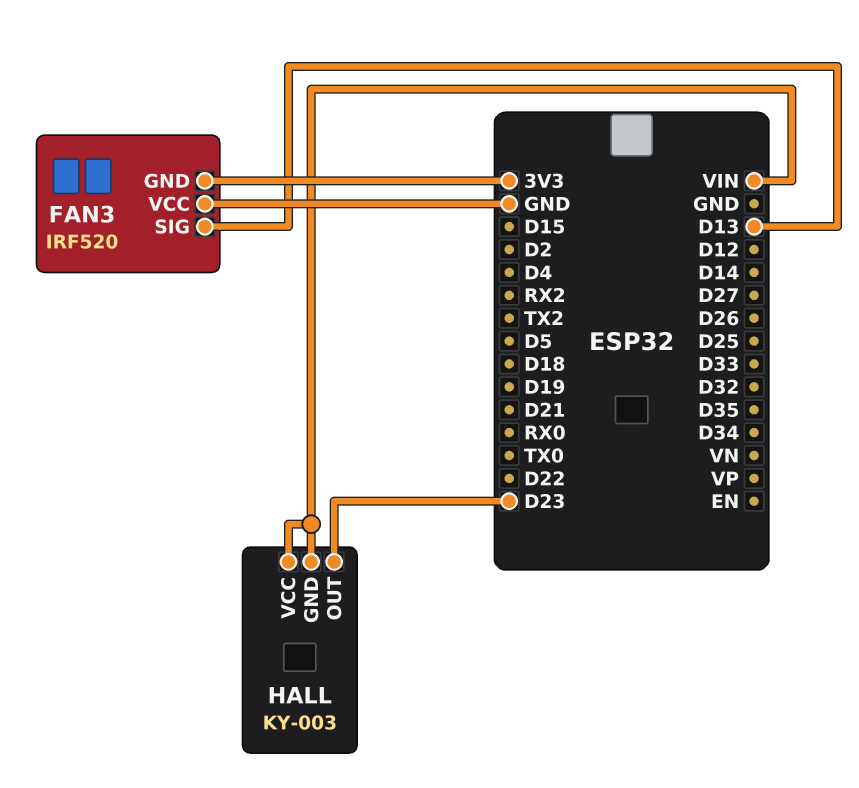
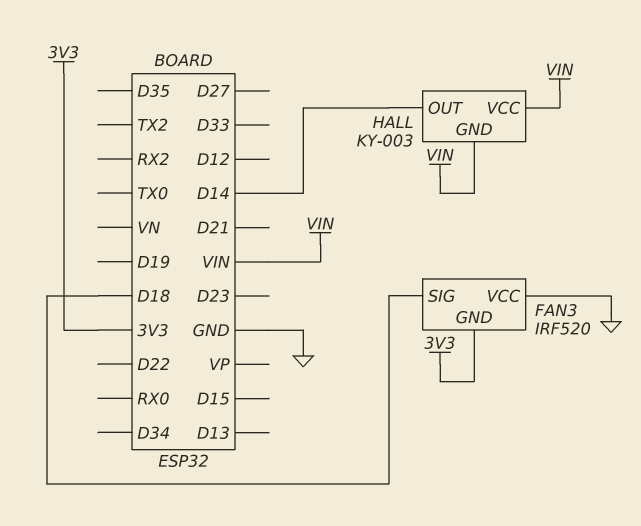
FAN3 pin SIG: D13 -> D18
HALL pin OUT: D23 -> D14

